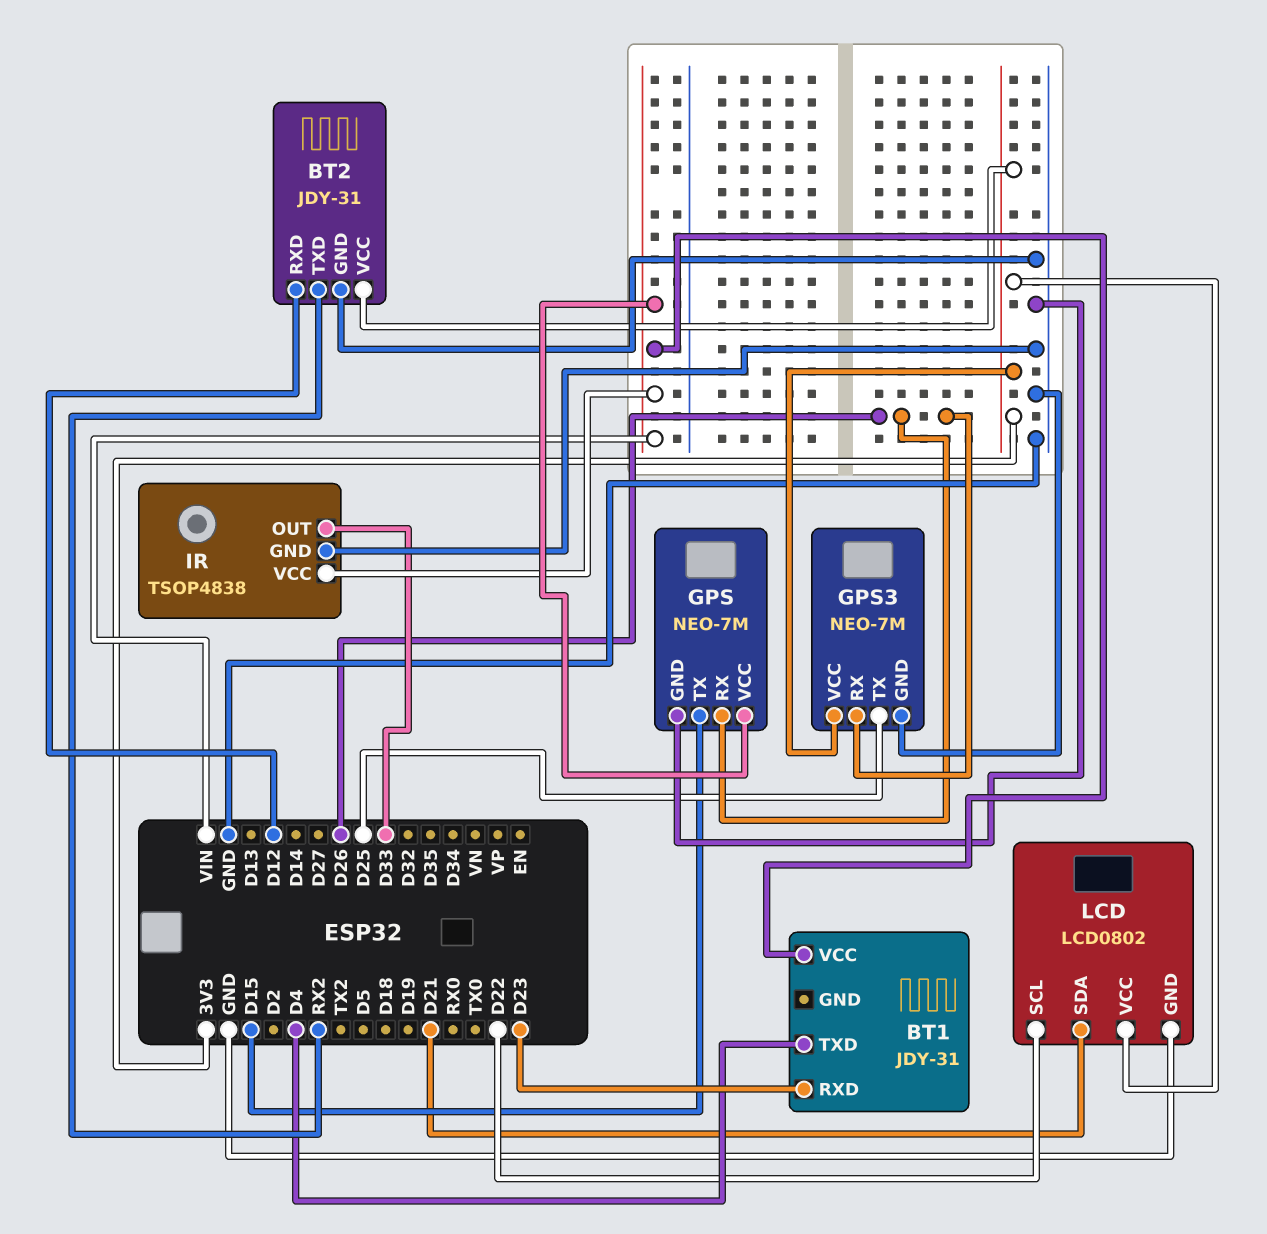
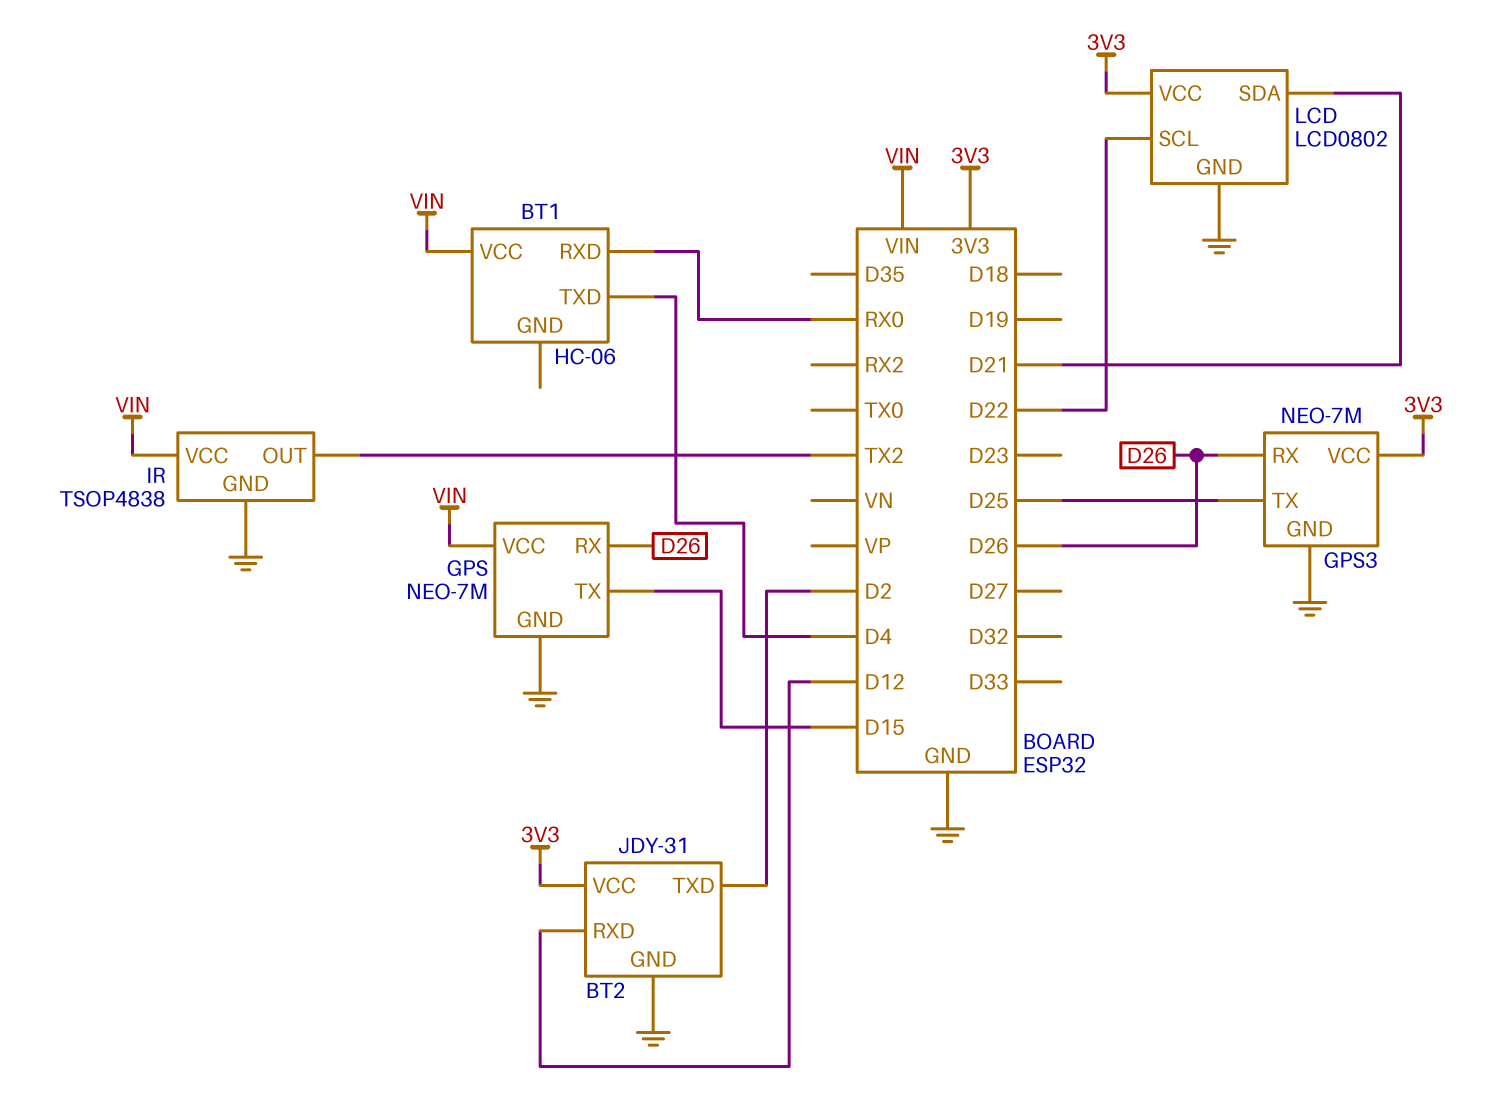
BT1: JDY-31 -> HC-06
BT1 pin RXD: D23 -> RX0
BT2 pin TXD: RX2 -> D2
IR pin OUT: D33 -> TX2

